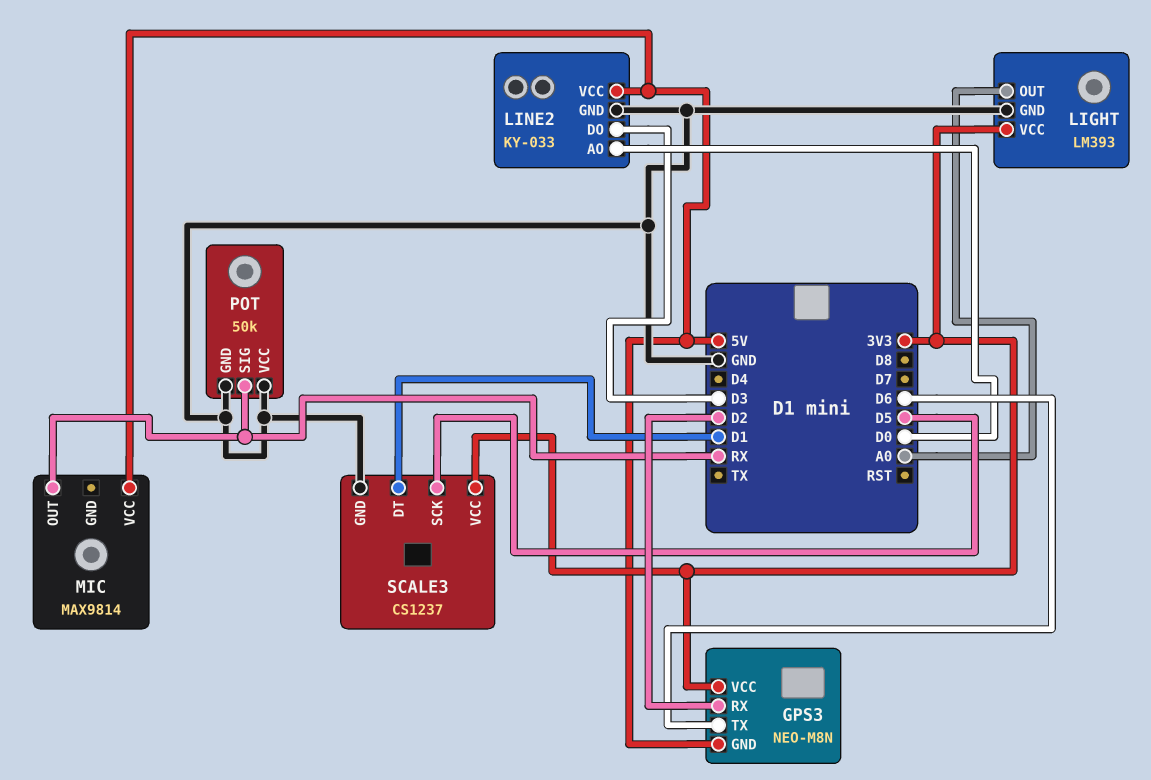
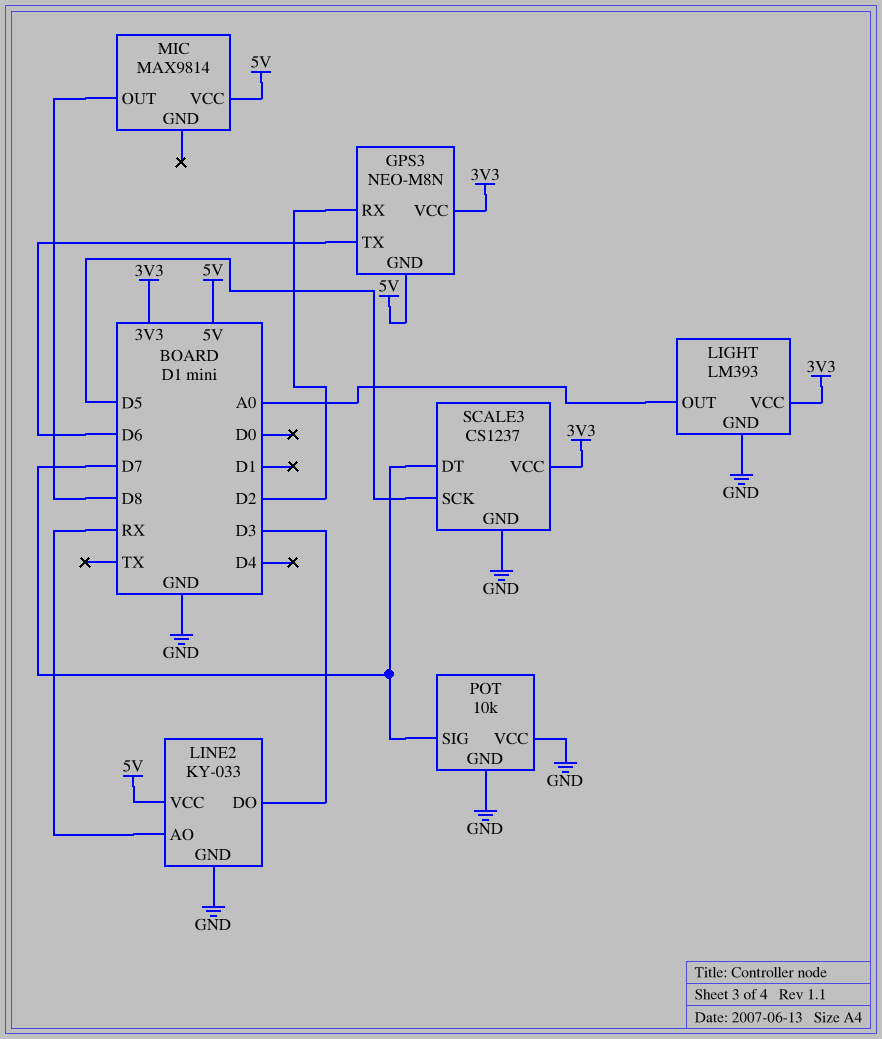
LINE2 pin AO: D0 -> RX
MIC pin OUT: RX -> D8
POT: 50k -> 10k
POT pin SIG: RX -> D7
SCALE3 pin DT: D1 -> D7

